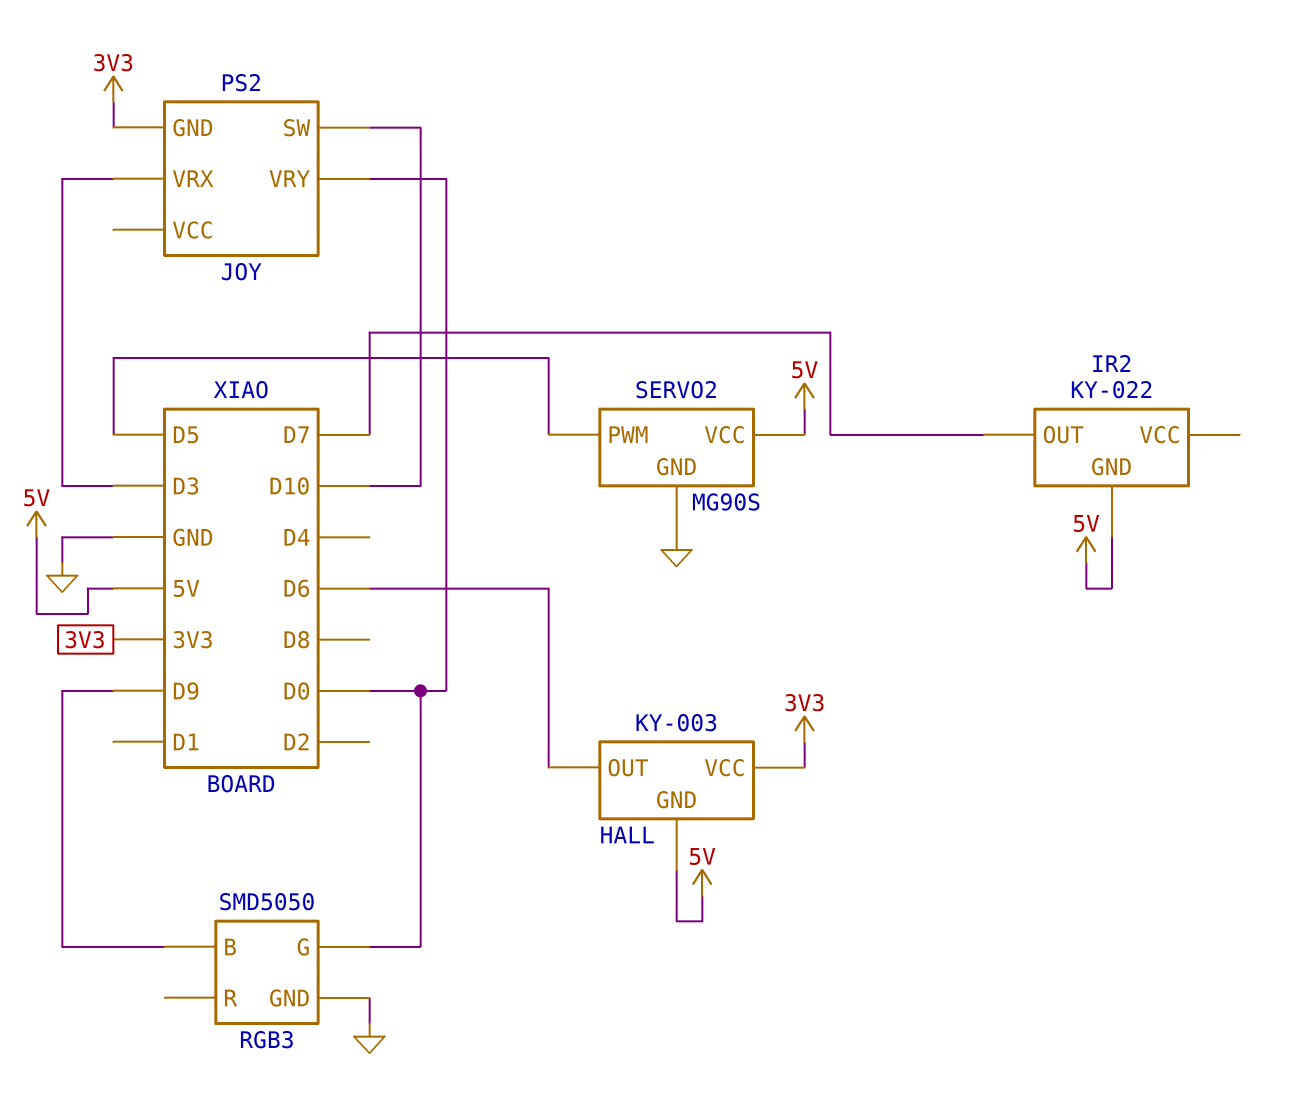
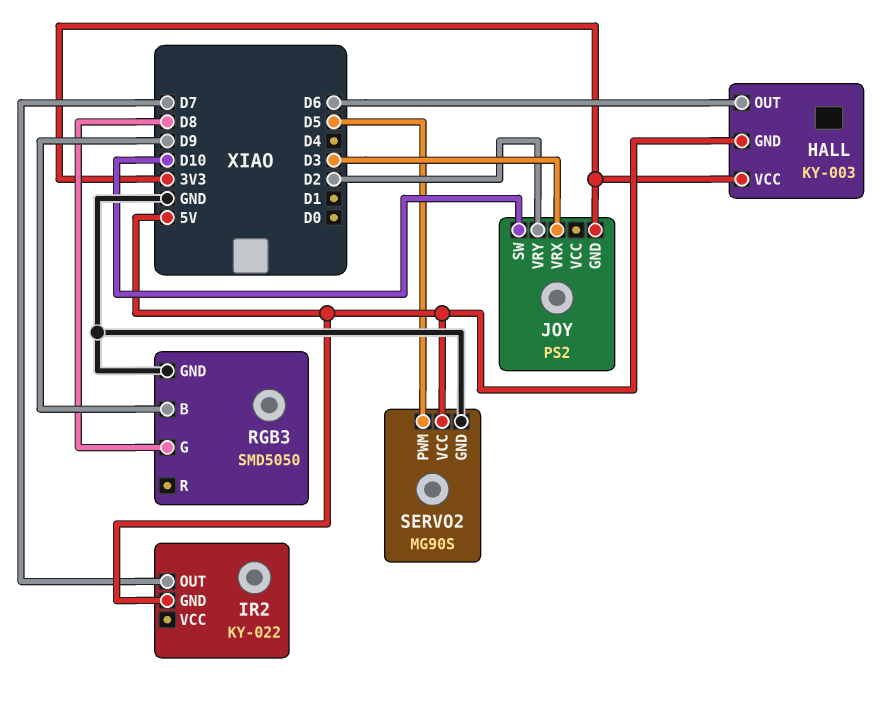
JOY pin VRY: D0 -> D2
RGB3 pin G: D0 -> D8

